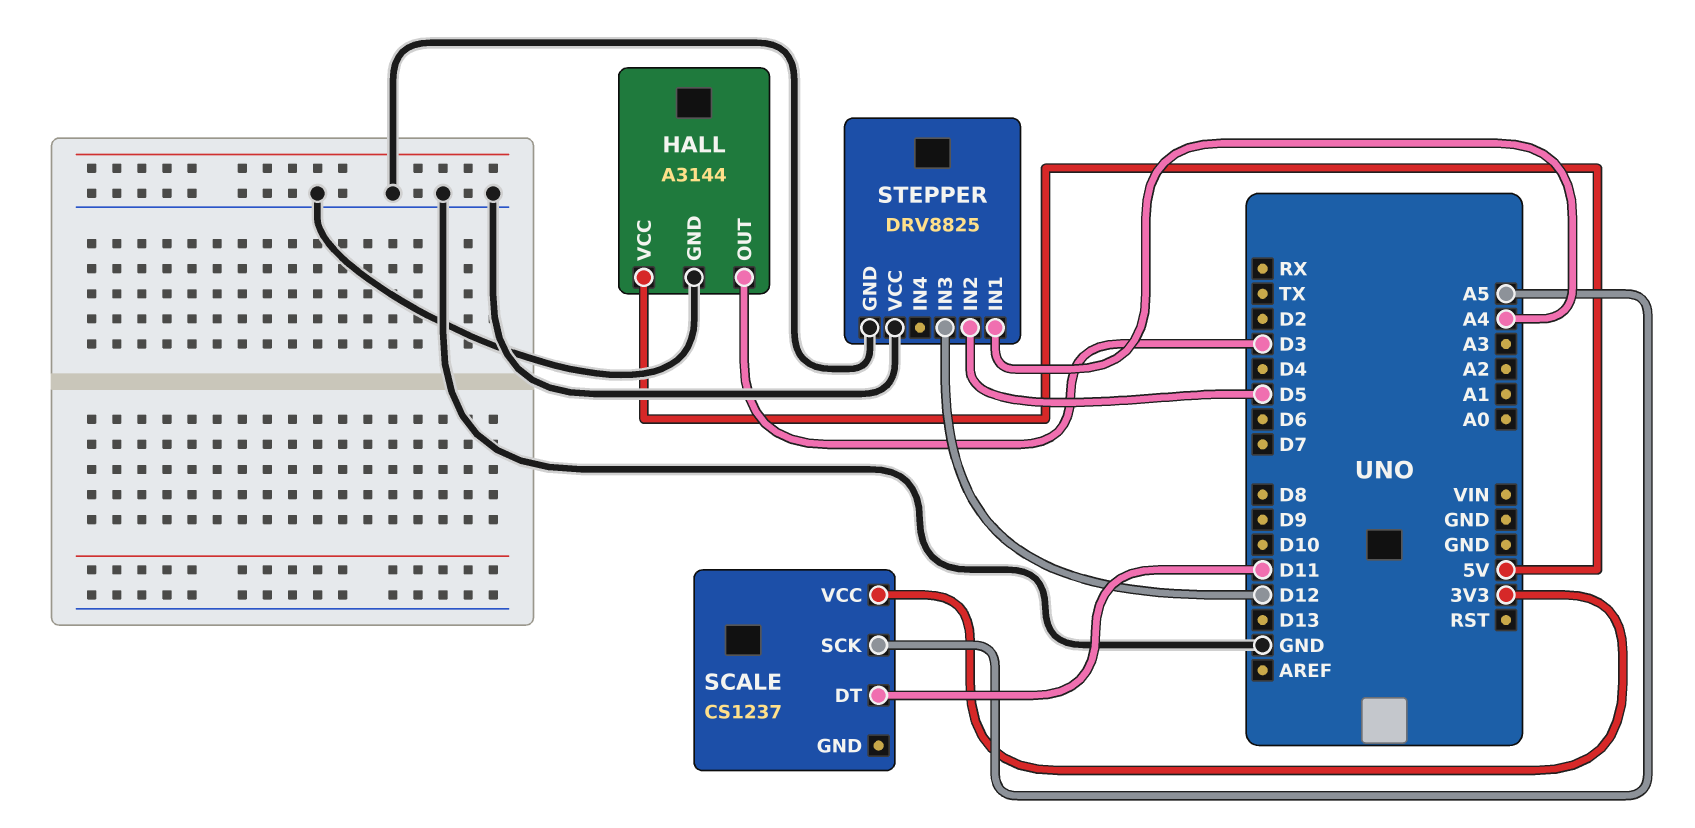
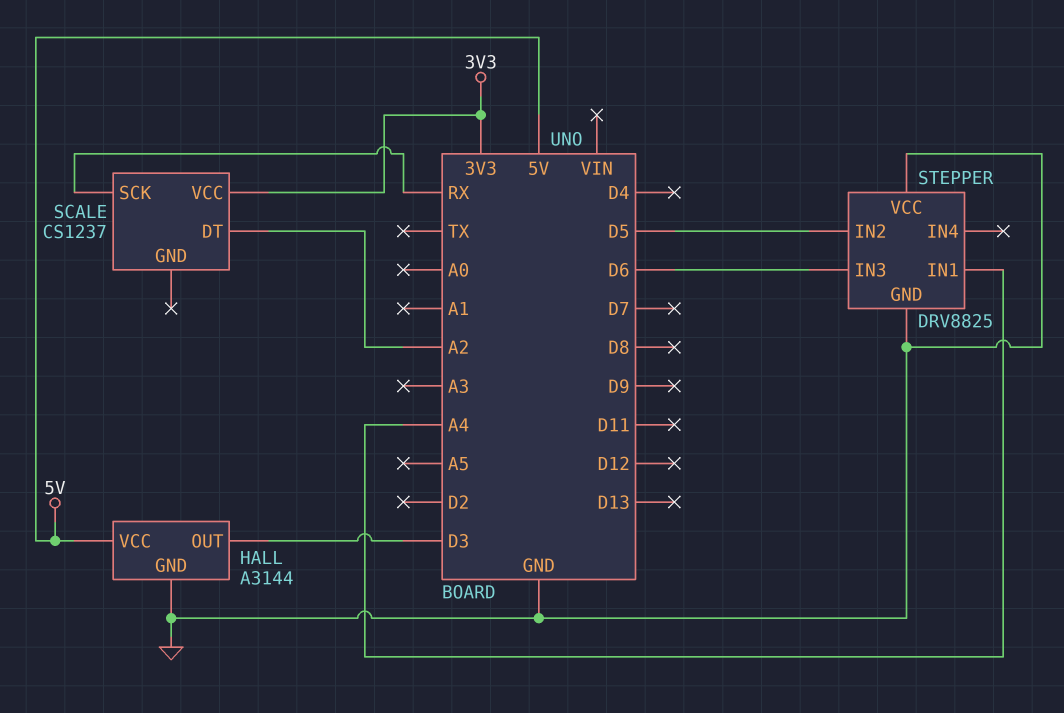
SCALE pin DT: D11 -> A2
SCALE pin SCK: A5 -> RX
STEPPER pin IN3: D12 -> D6

